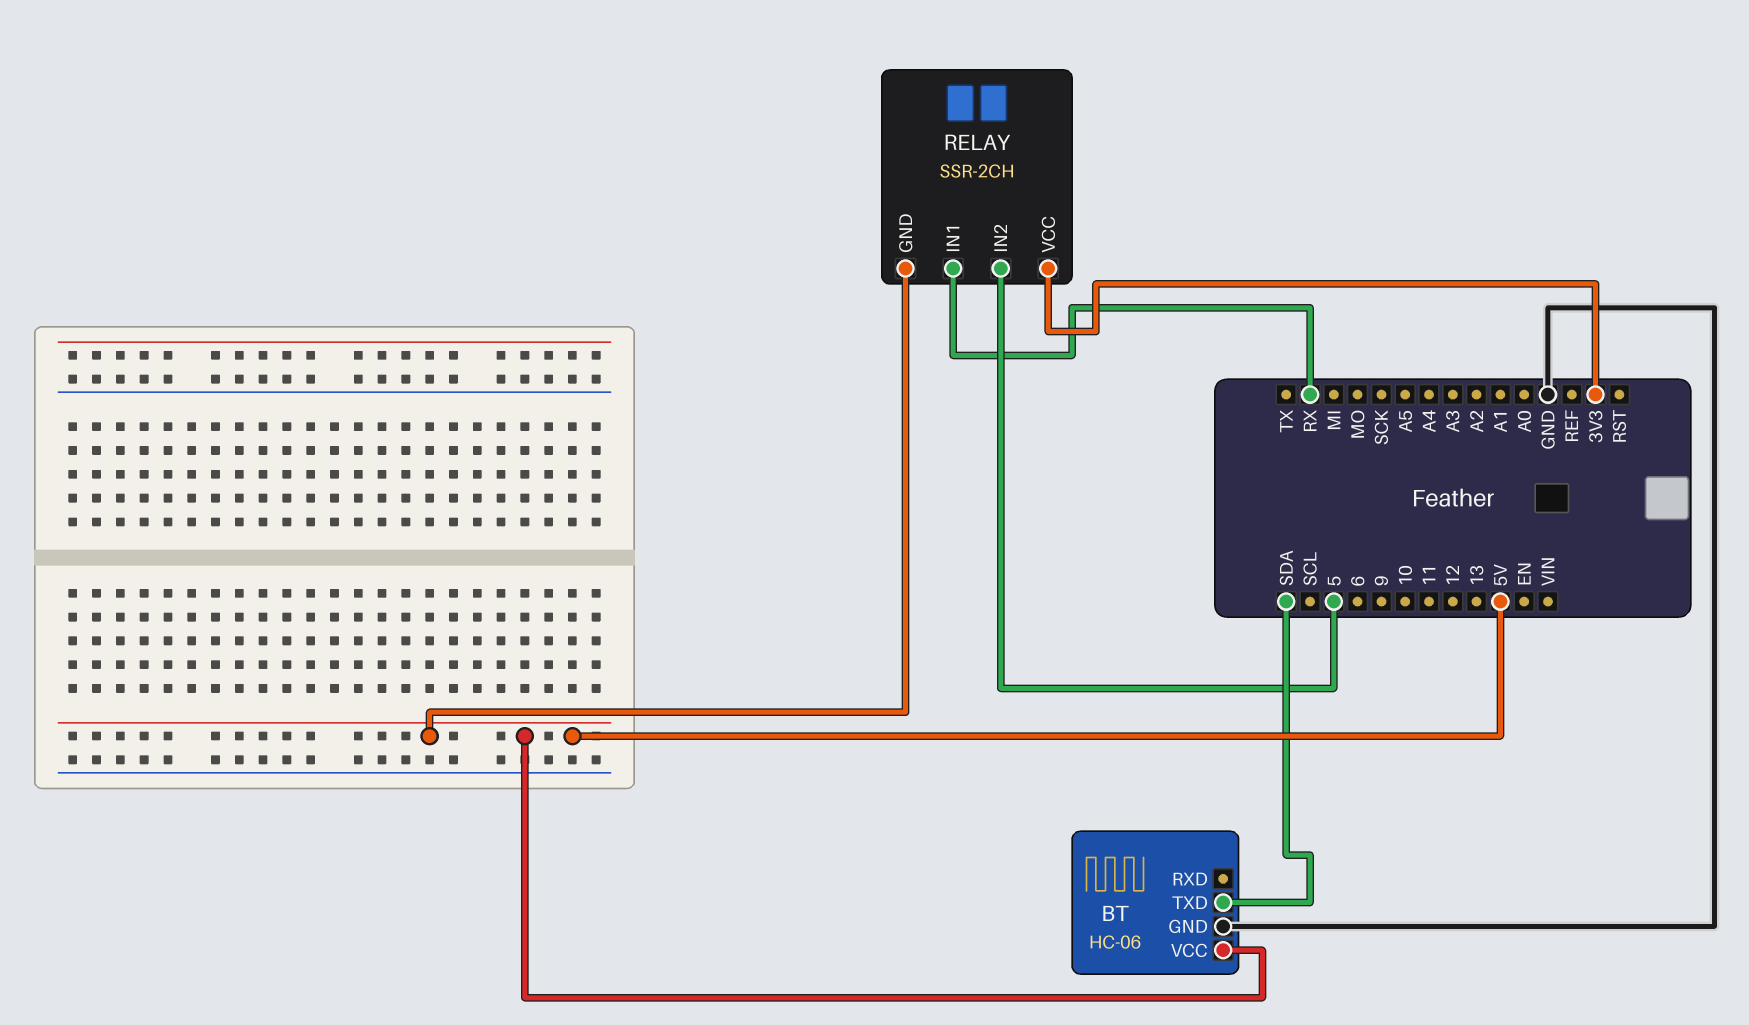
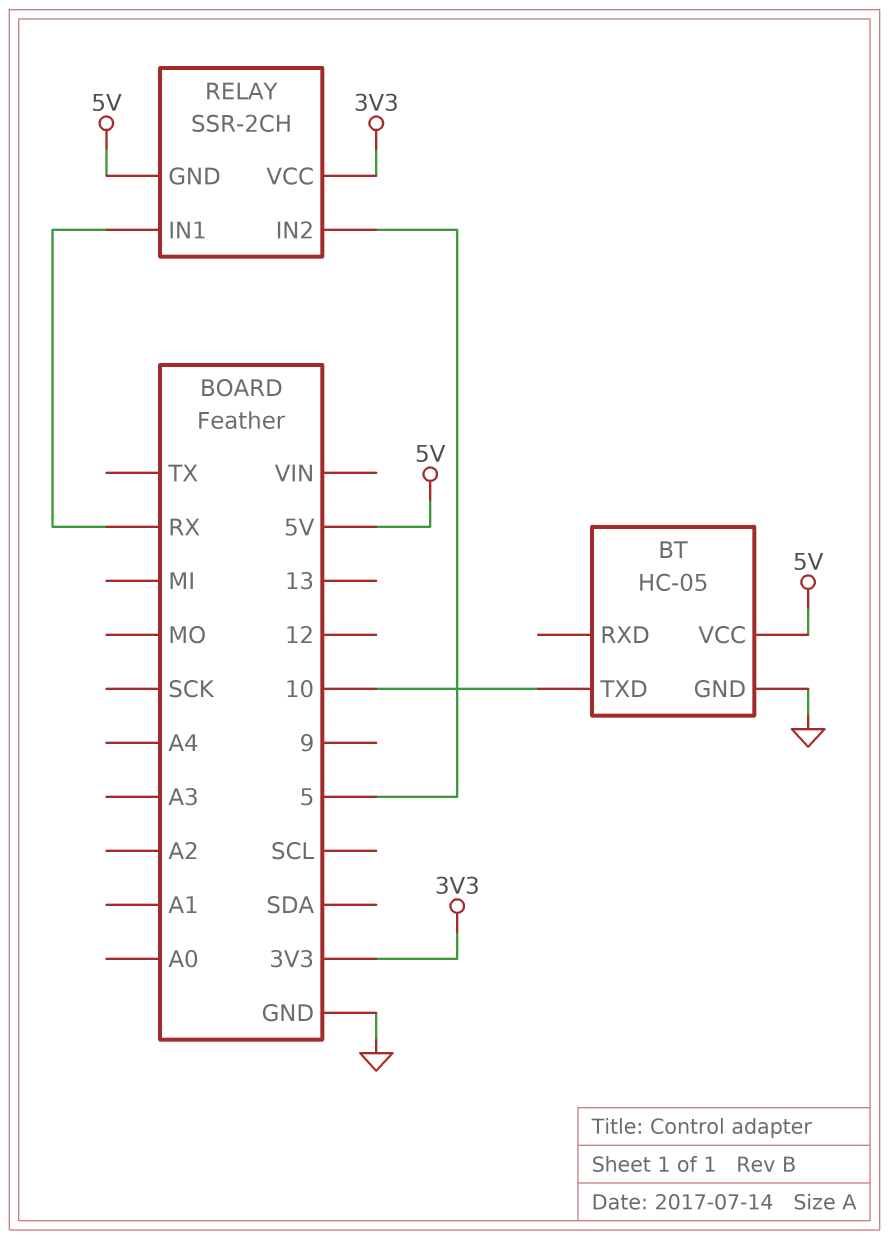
BT: HC-06 -> HC-05
BT pin TXD: SDA -> 10

